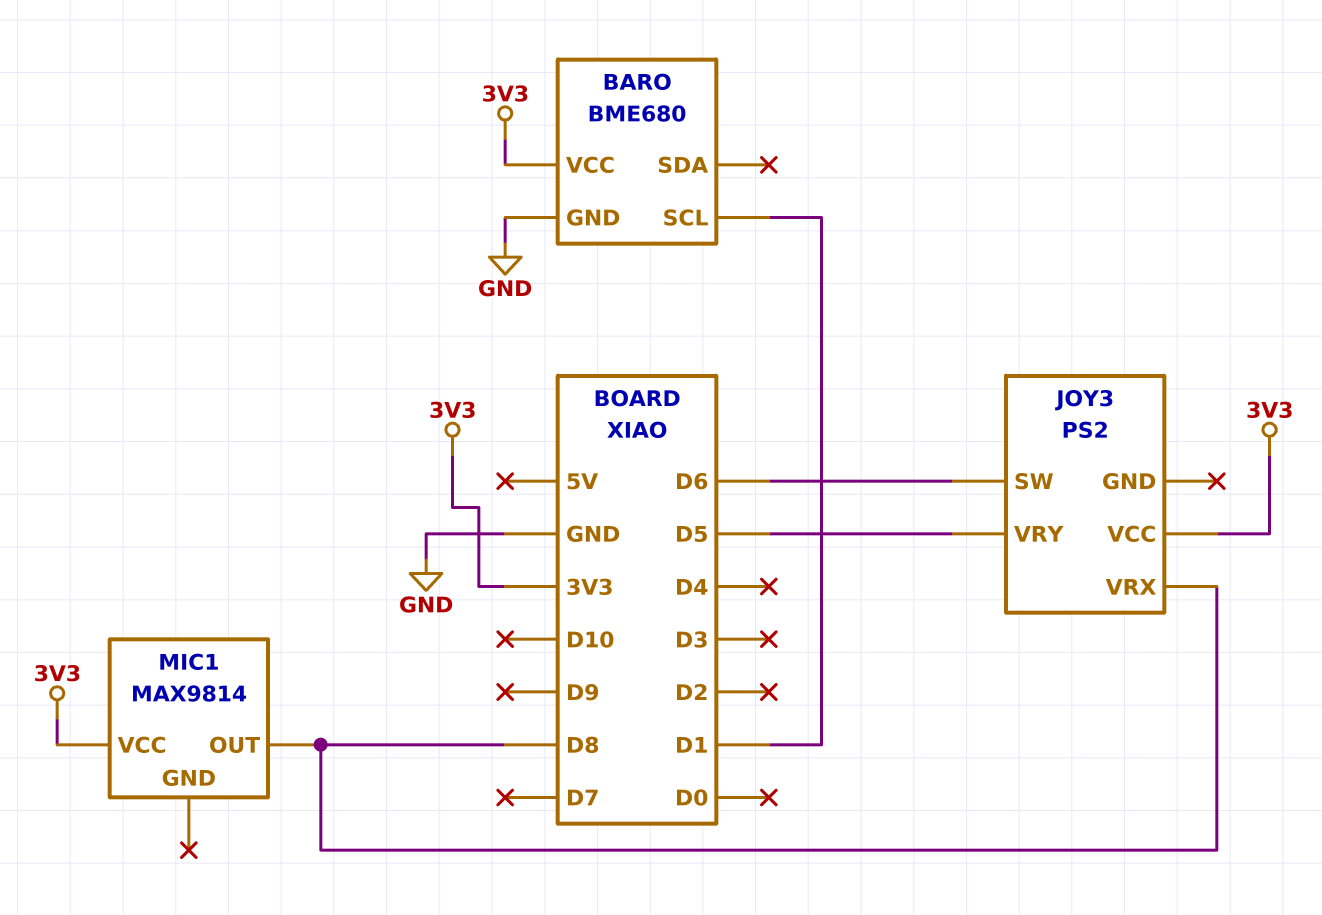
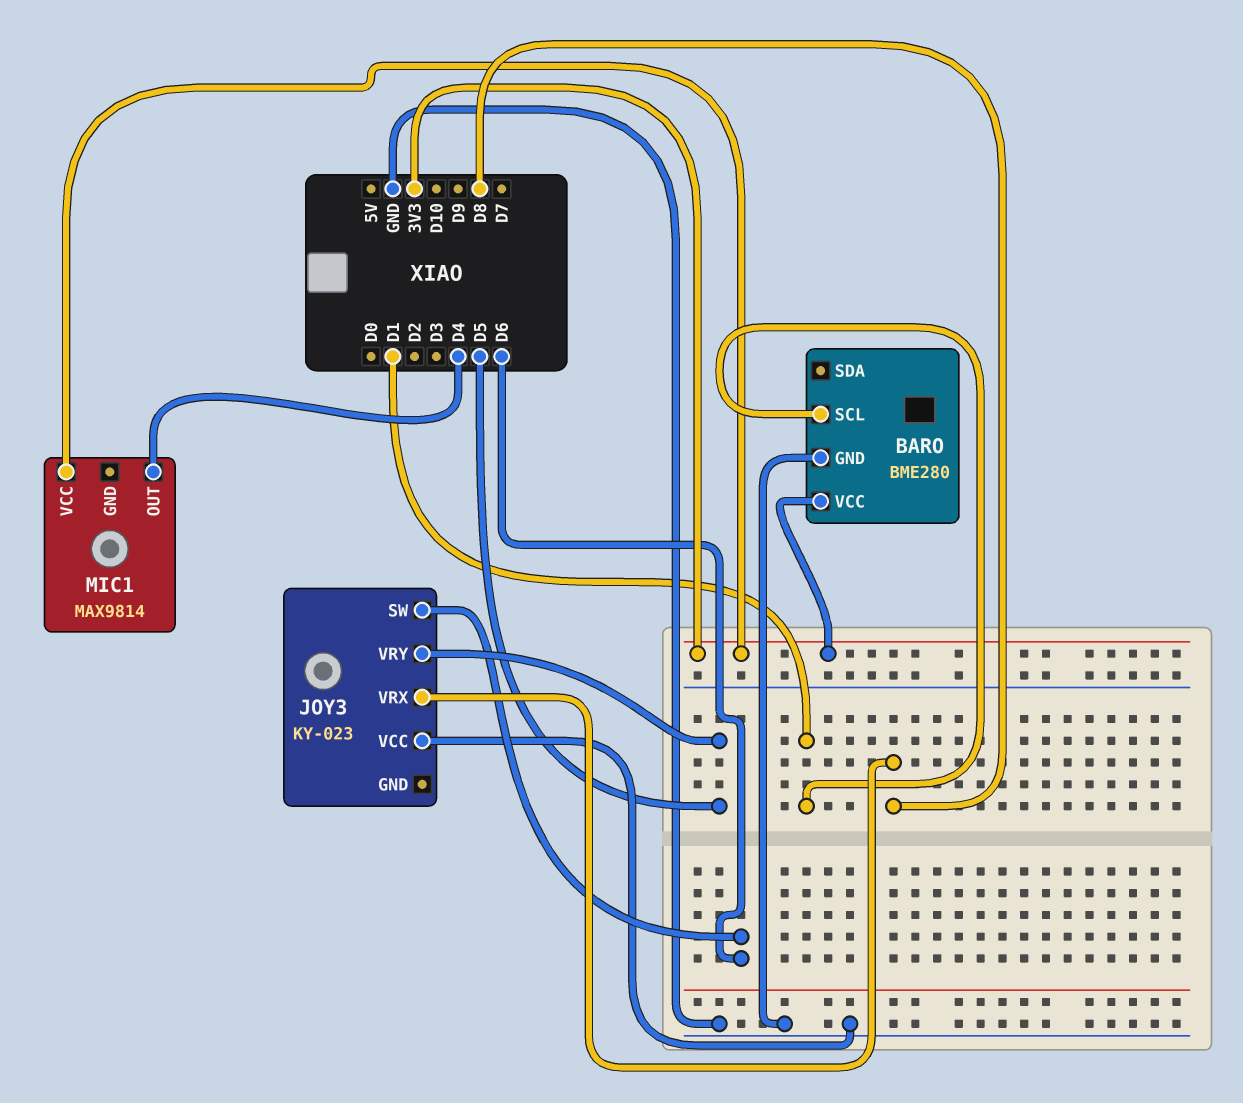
BARO: BME680 -> BME280
JOY3: PS2 -> KY-023
JOY3 pin VCC: 3V3 -> GND
MIC1 pin OUT: D8 -> D4

